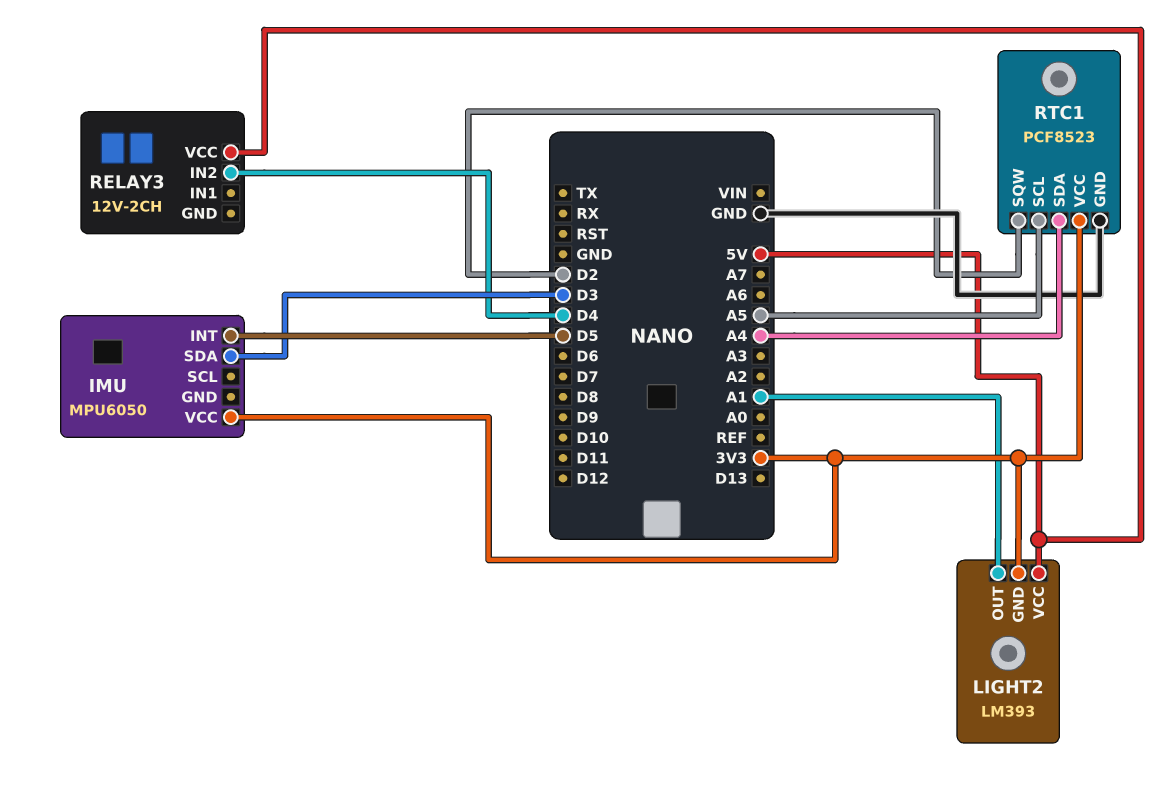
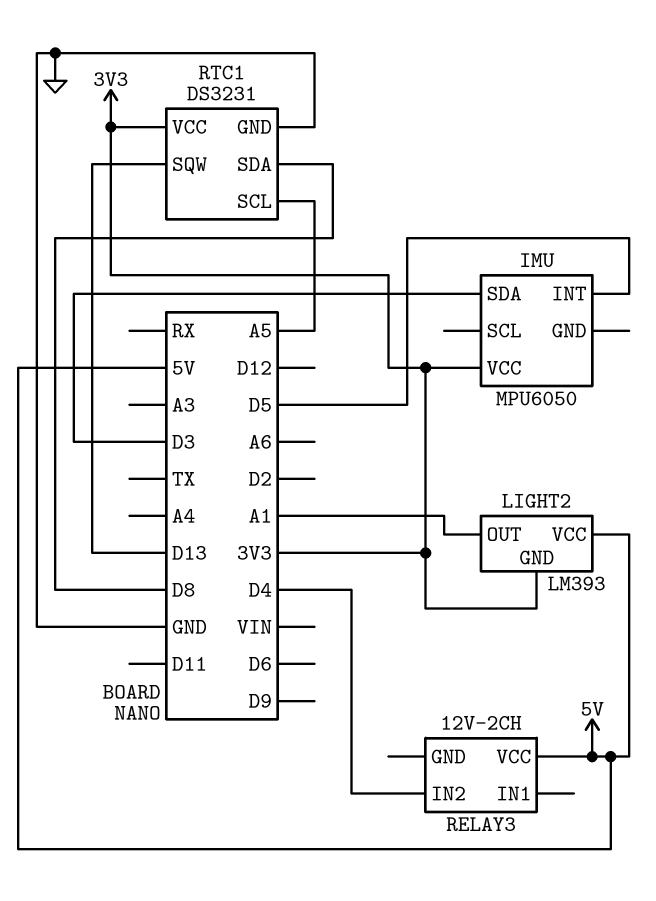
RTC1: PCF8523 -> DS3231
RTC1 pin SDA: A4 -> D8
RTC1 pin SQW: D2 -> D13

